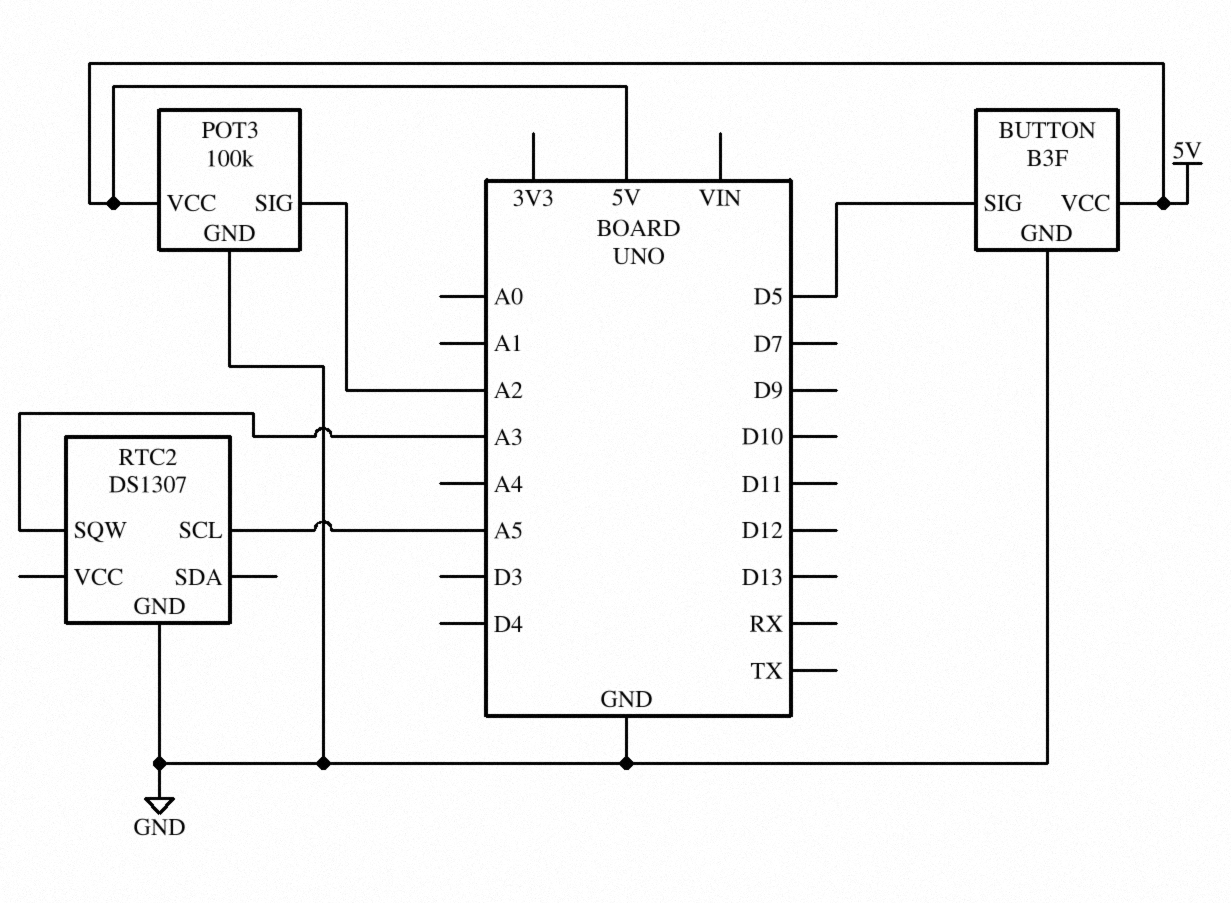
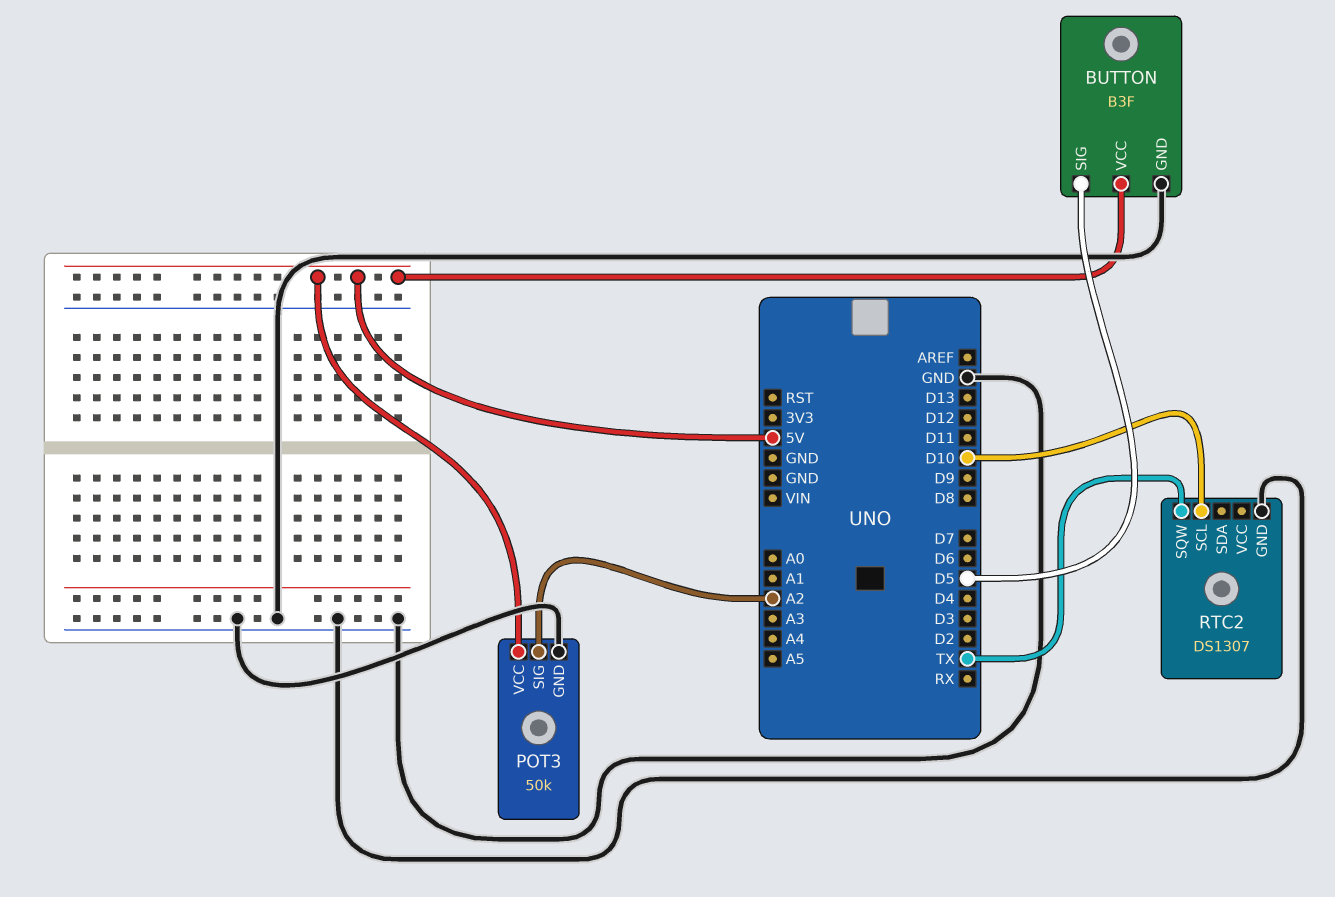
POT3: 100k -> 50k
RTC2 pin SCL: A5 -> D10
RTC2 pin SQW: A3 -> TX

